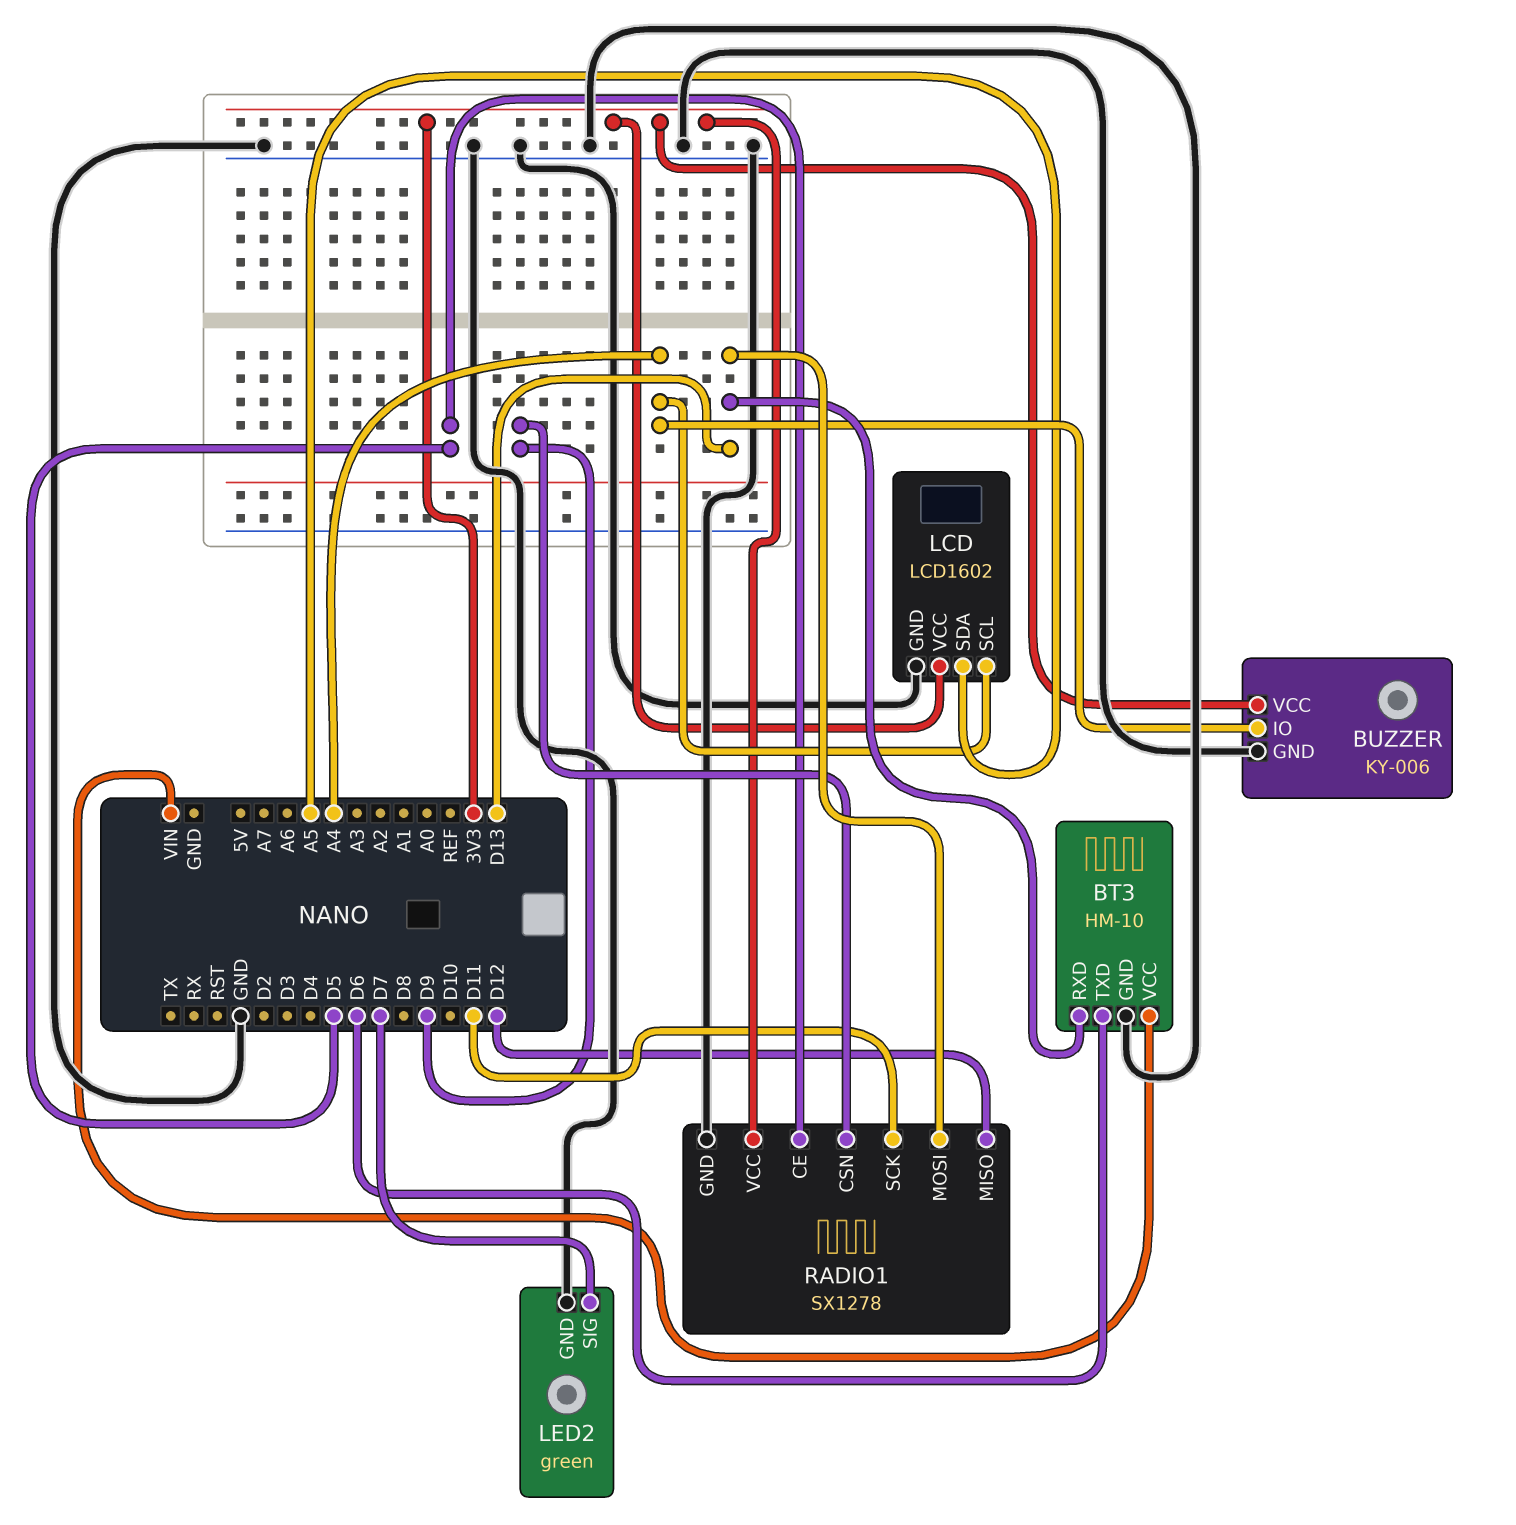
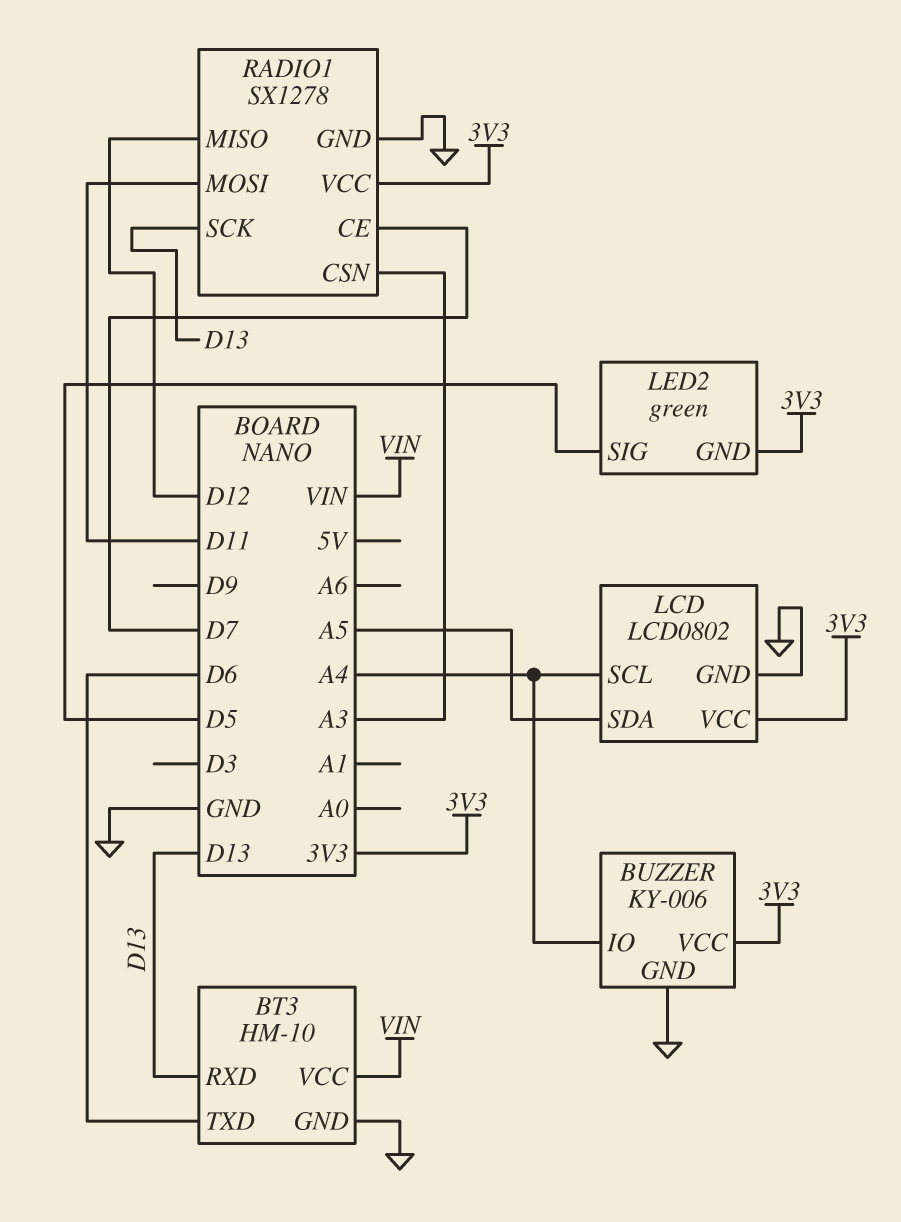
LCD: LCD1602 -> LCD0802
LED2 pin GND: GND -> 3V3
LED2 pin SIG: D7 -> D5
RADIO1 pin CE: D5 -> D7
RADIO1 pin CSN: D9 -> A3
RADIO1 pin MOSI: D13 -> D11
RADIO1 pin SCK: D11 -> D13

